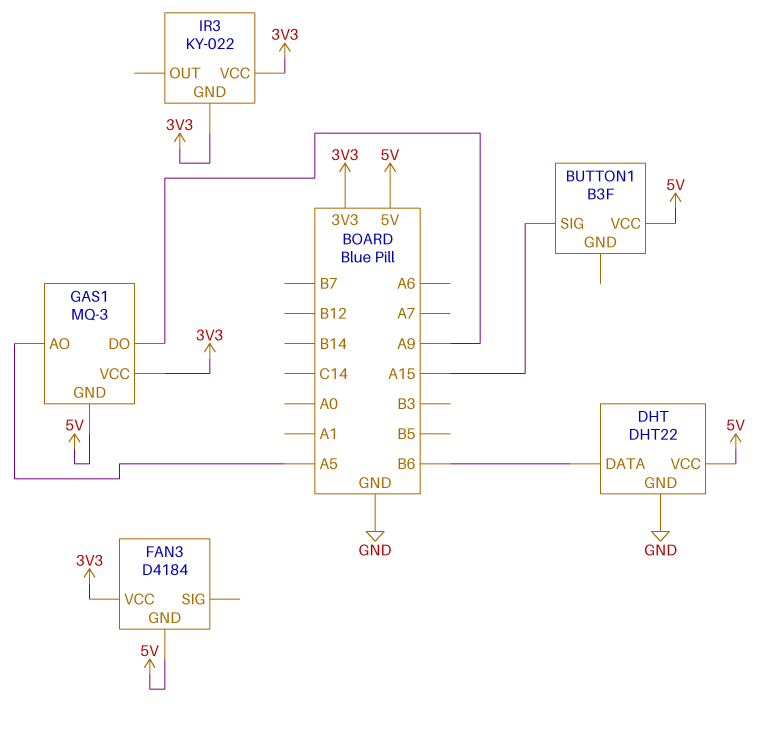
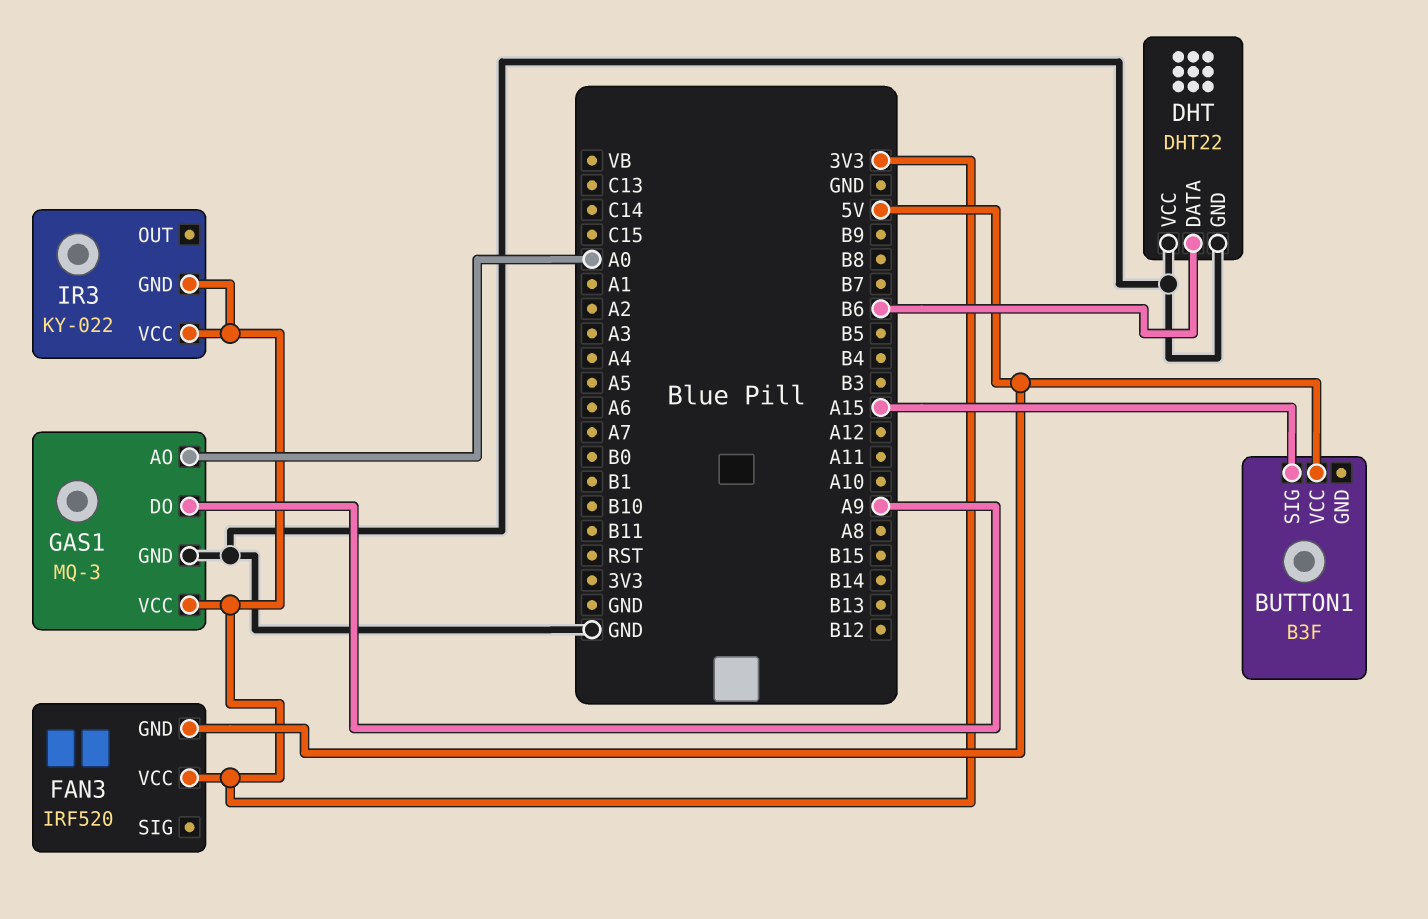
DHT pin VCC: 5V -> GND
FAN3: D4184 -> IRF520
GAS1 pin AO: A5 -> A0
GAS1 pin GND: 5V -> GND

